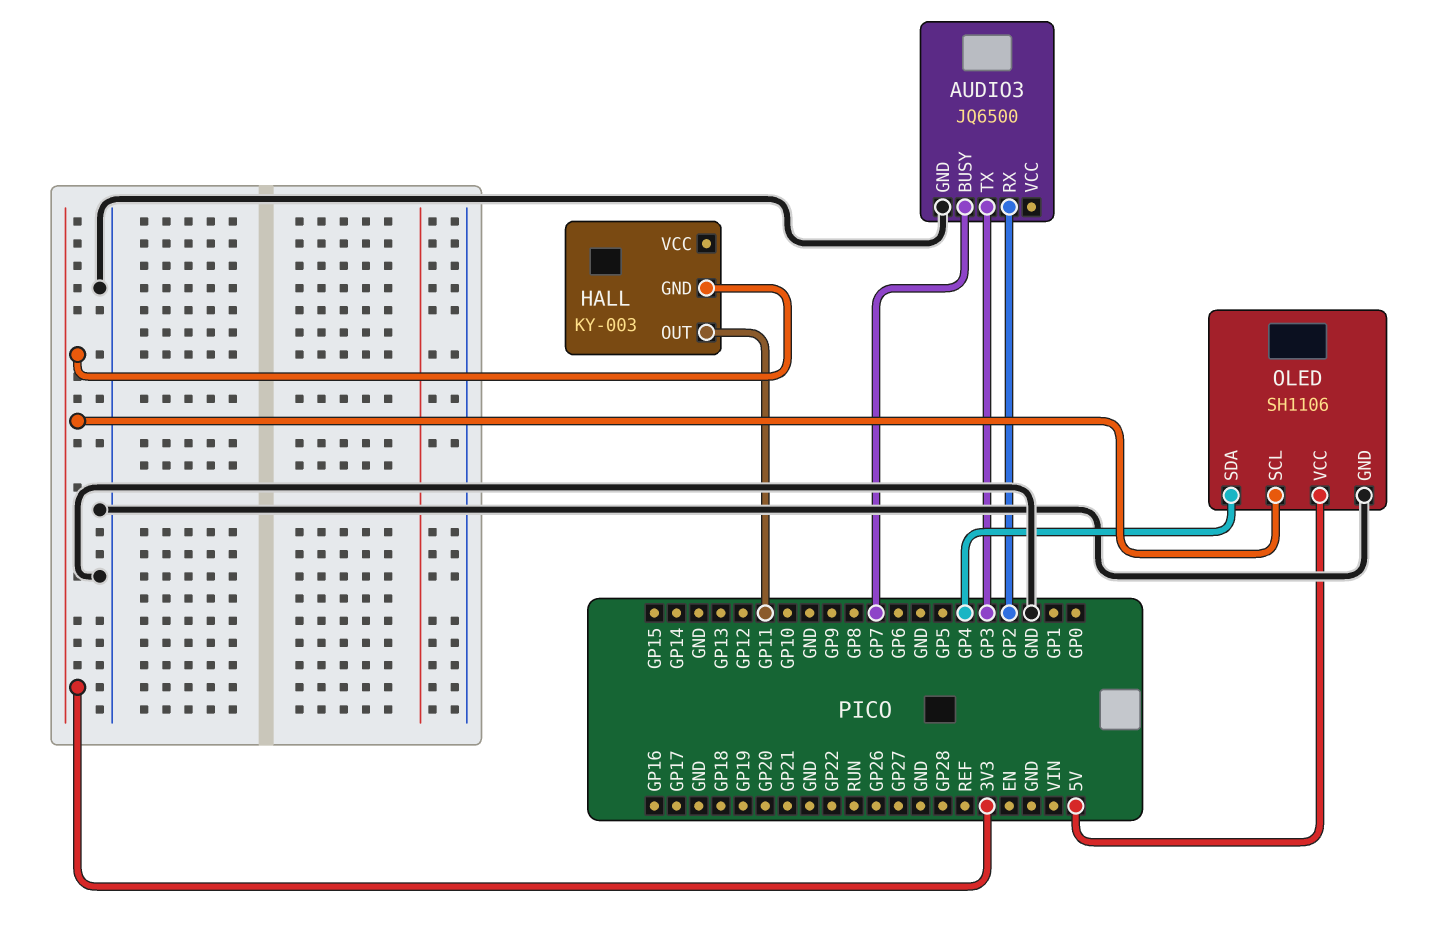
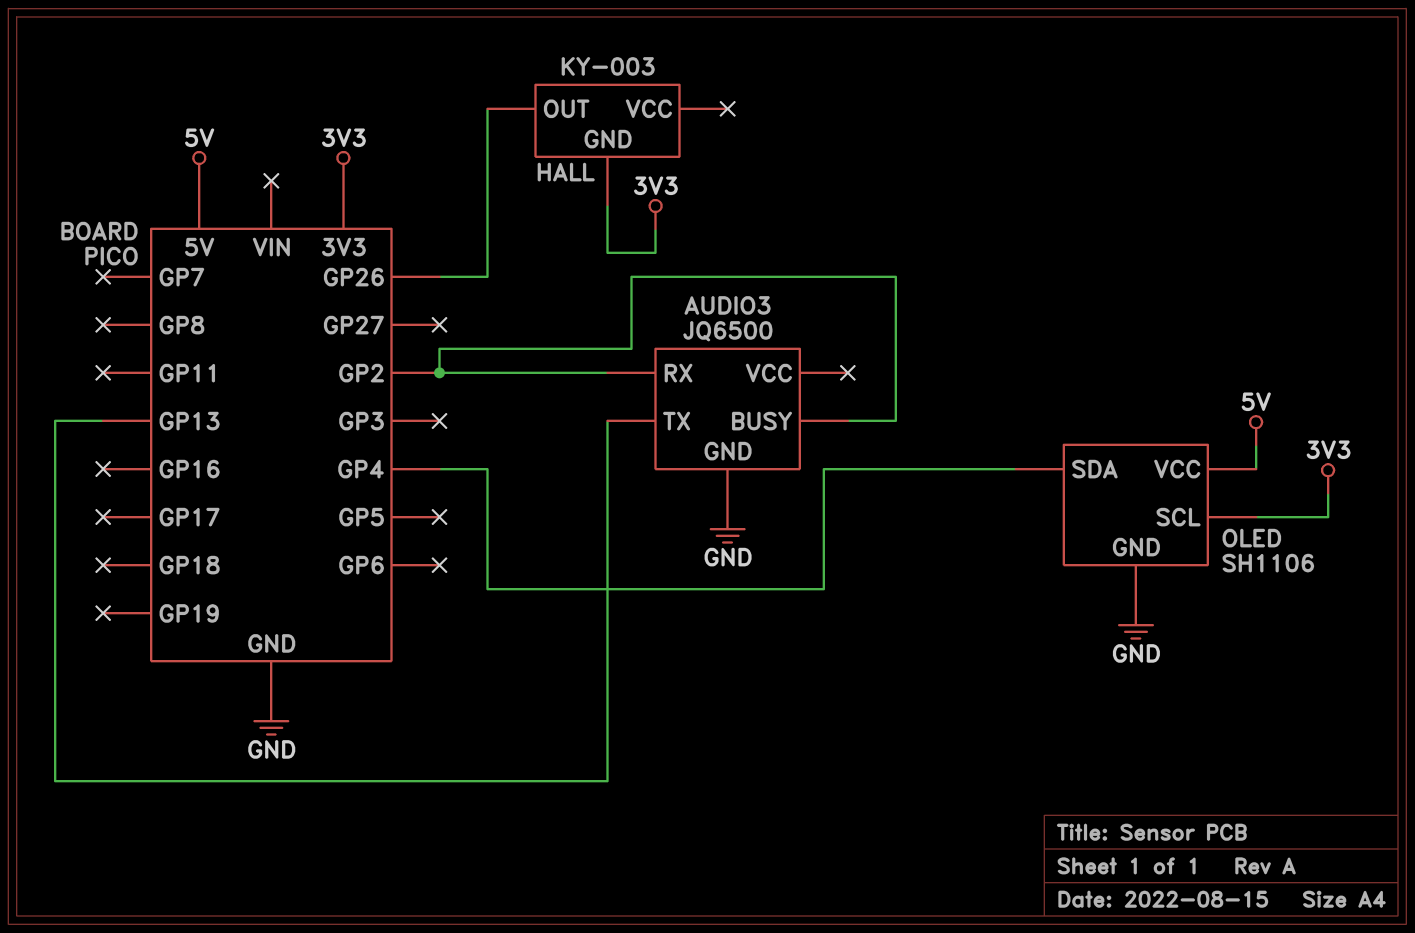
AUDIO3 pin BUSY: GP7 -> GP2
AUDIO3 pin TX: GP3 -> GP13
HALL pin OUT: GP11 -> GP26

